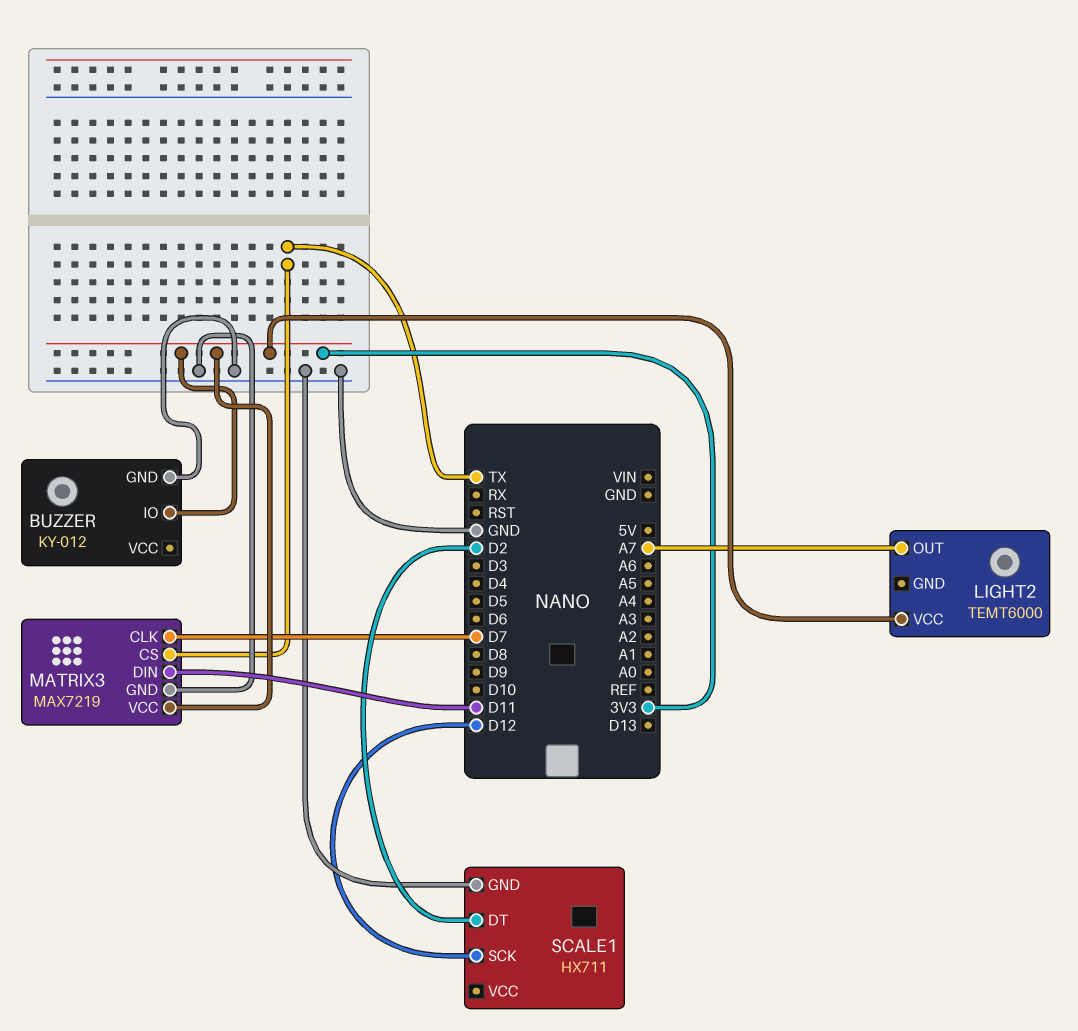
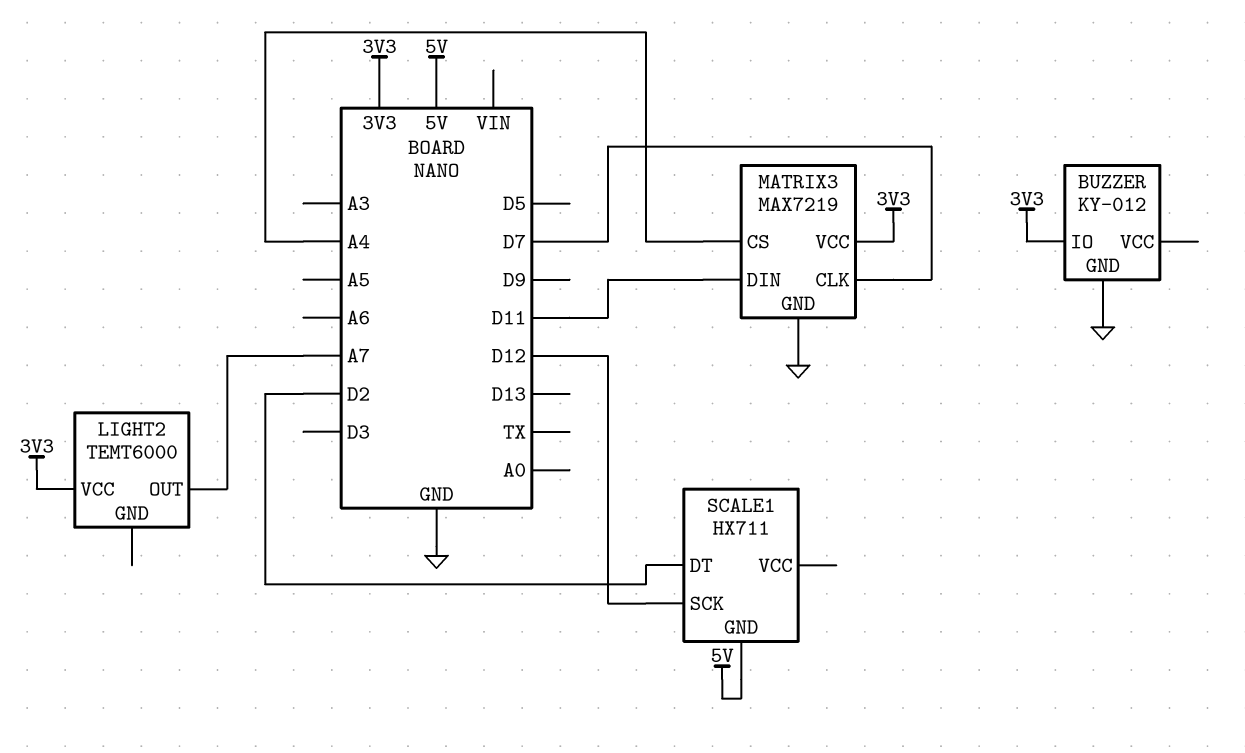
MATRIX3 pin CS: TX -> A4
SCALE1 pin GND: GND -> 5V

